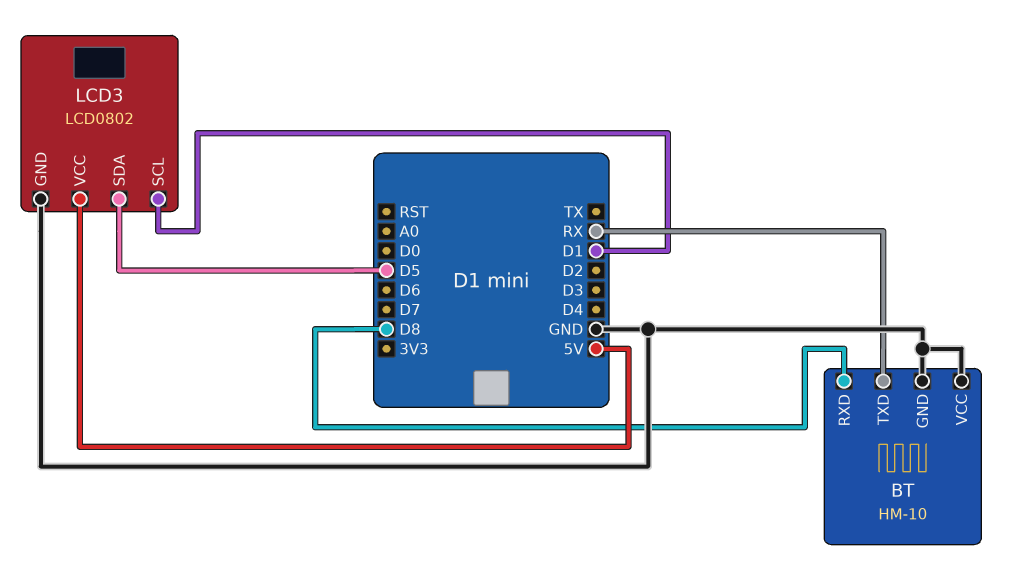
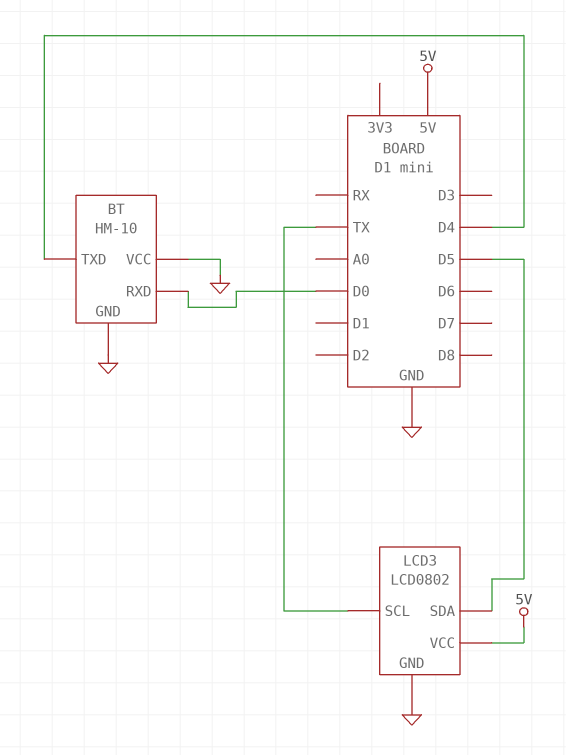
BT pin RXD: D8 -> D0
BT pin TXD: RX -> D4
LCD3 pin SCL: D1 -> TX

